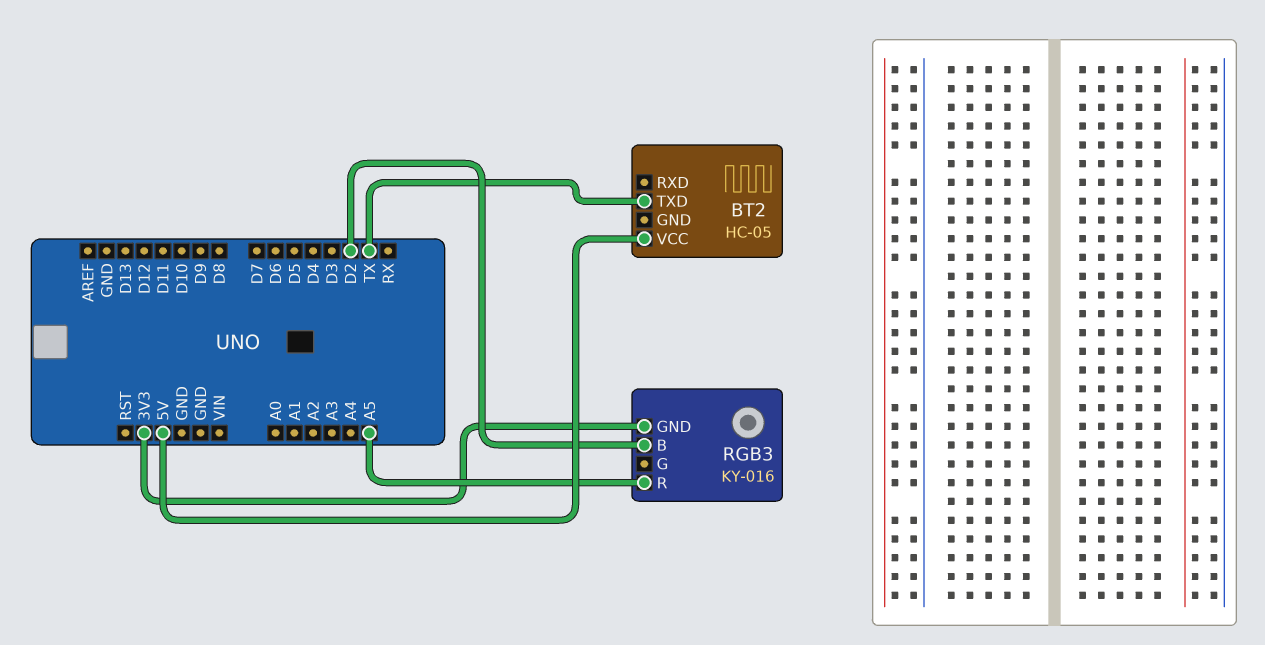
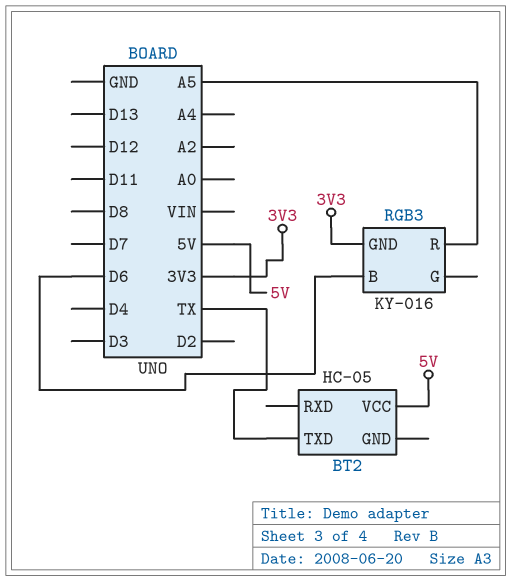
RGB3 pin B: D2 -> D6

